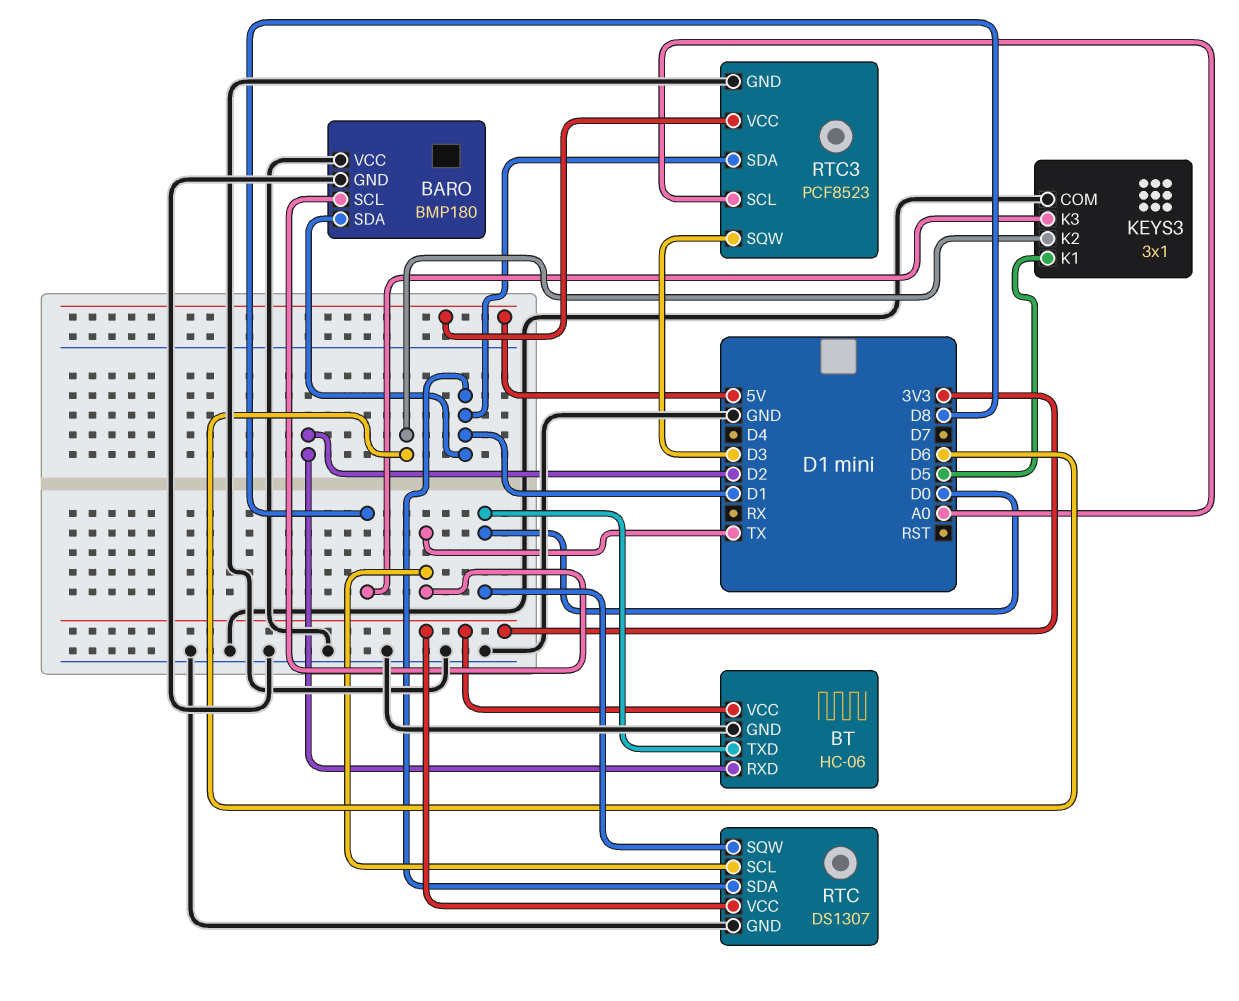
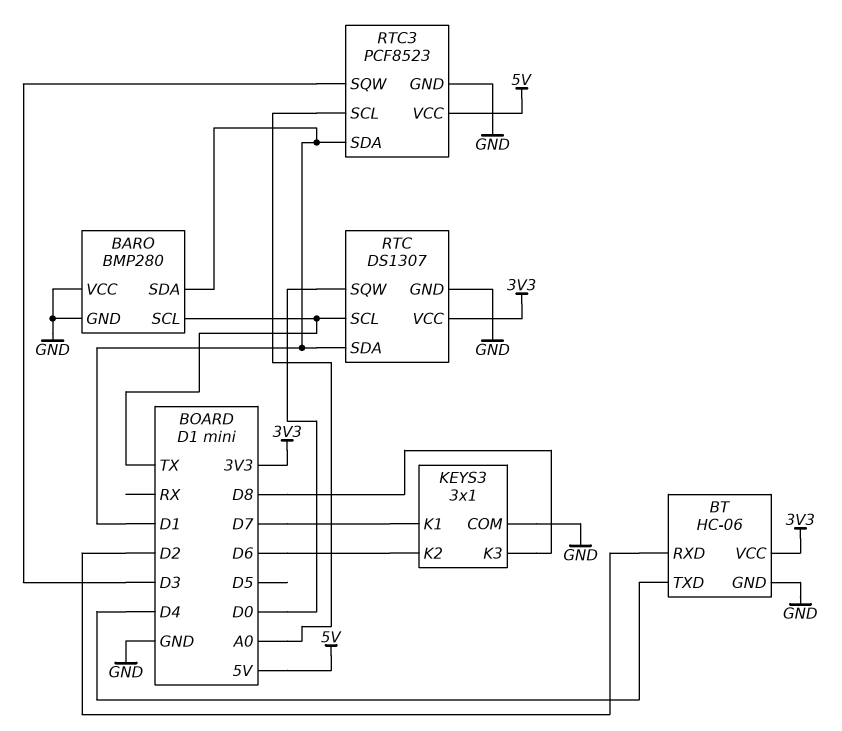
BARO: BMP180 -> BMP280
BT pin TXD: D0 -> D4
KEYS3 pin K1: D5 -> D7

